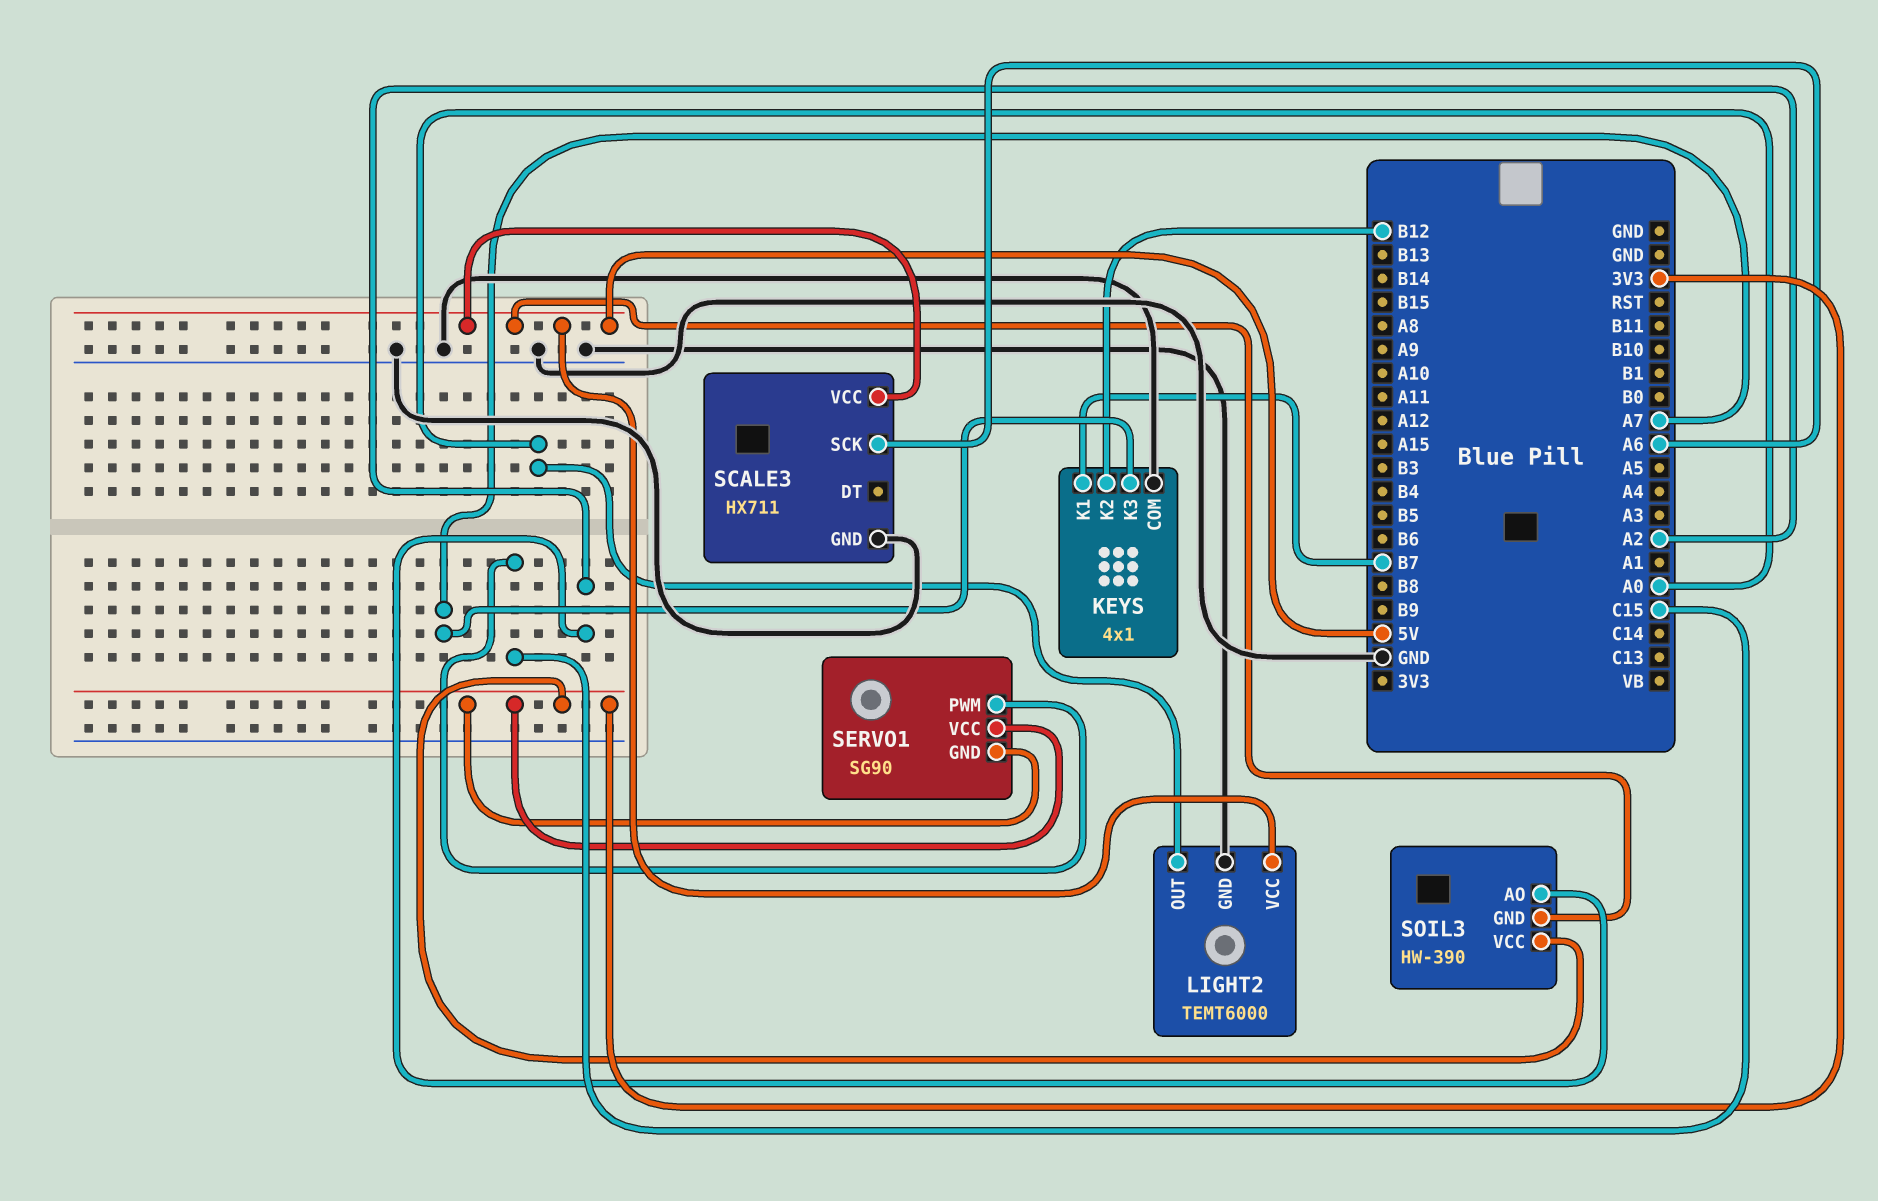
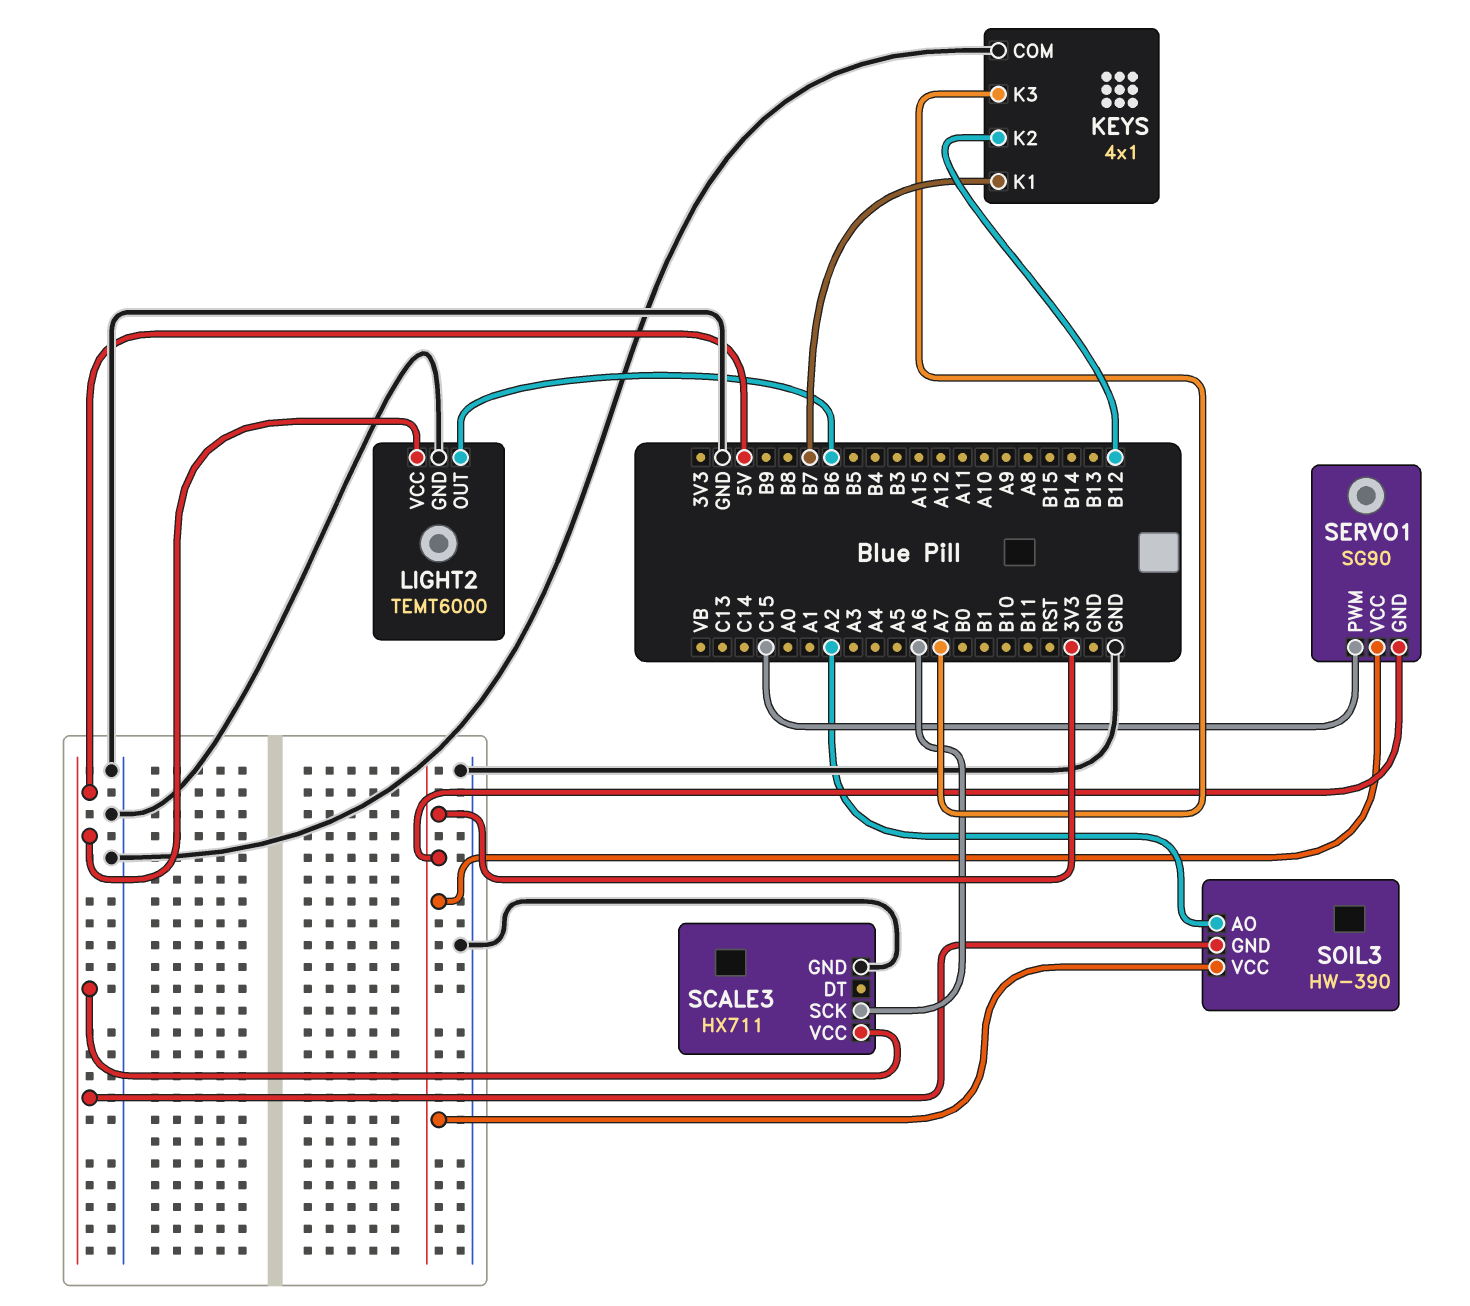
LIGHT2 pin OUT: A0 -> B6

